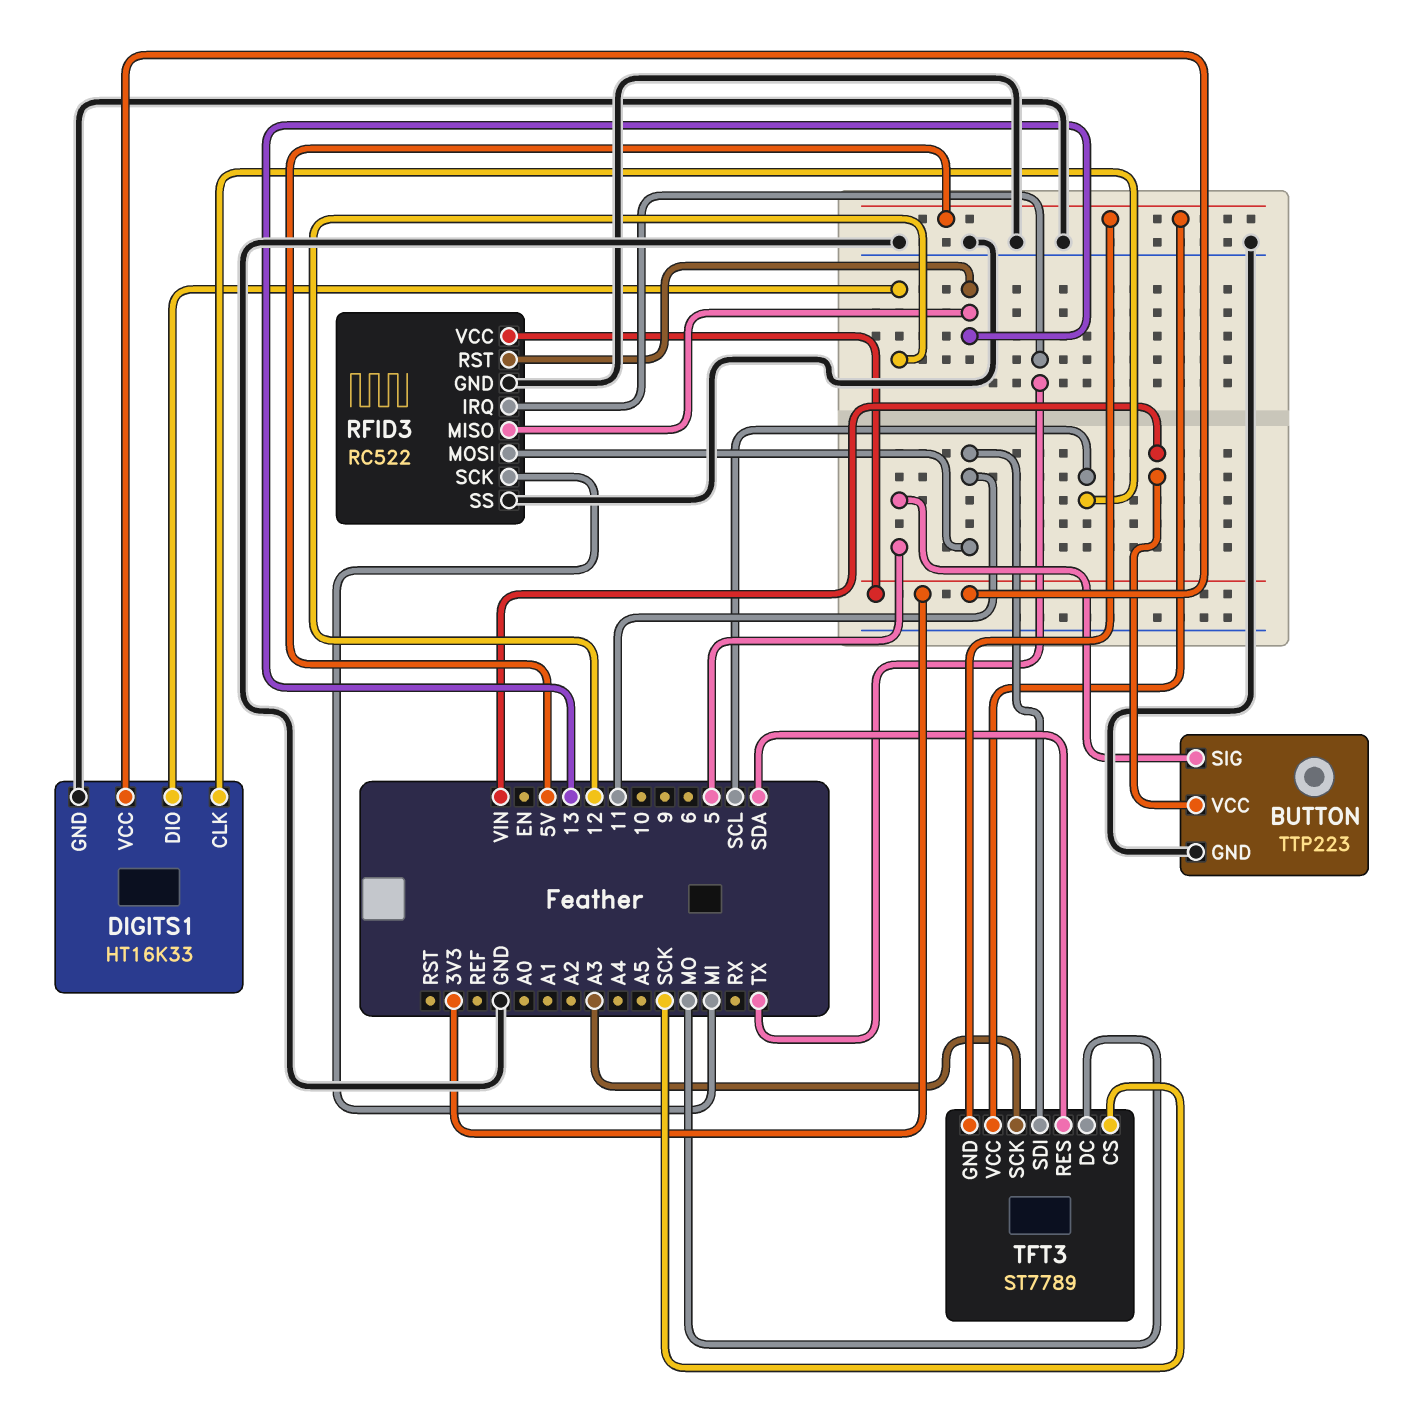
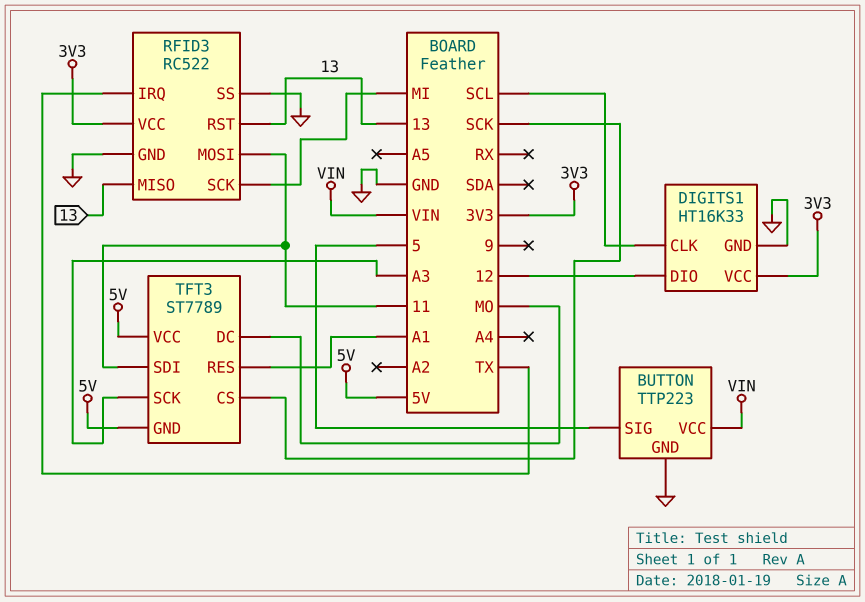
TFT3 pin RES: SDA -> A1

